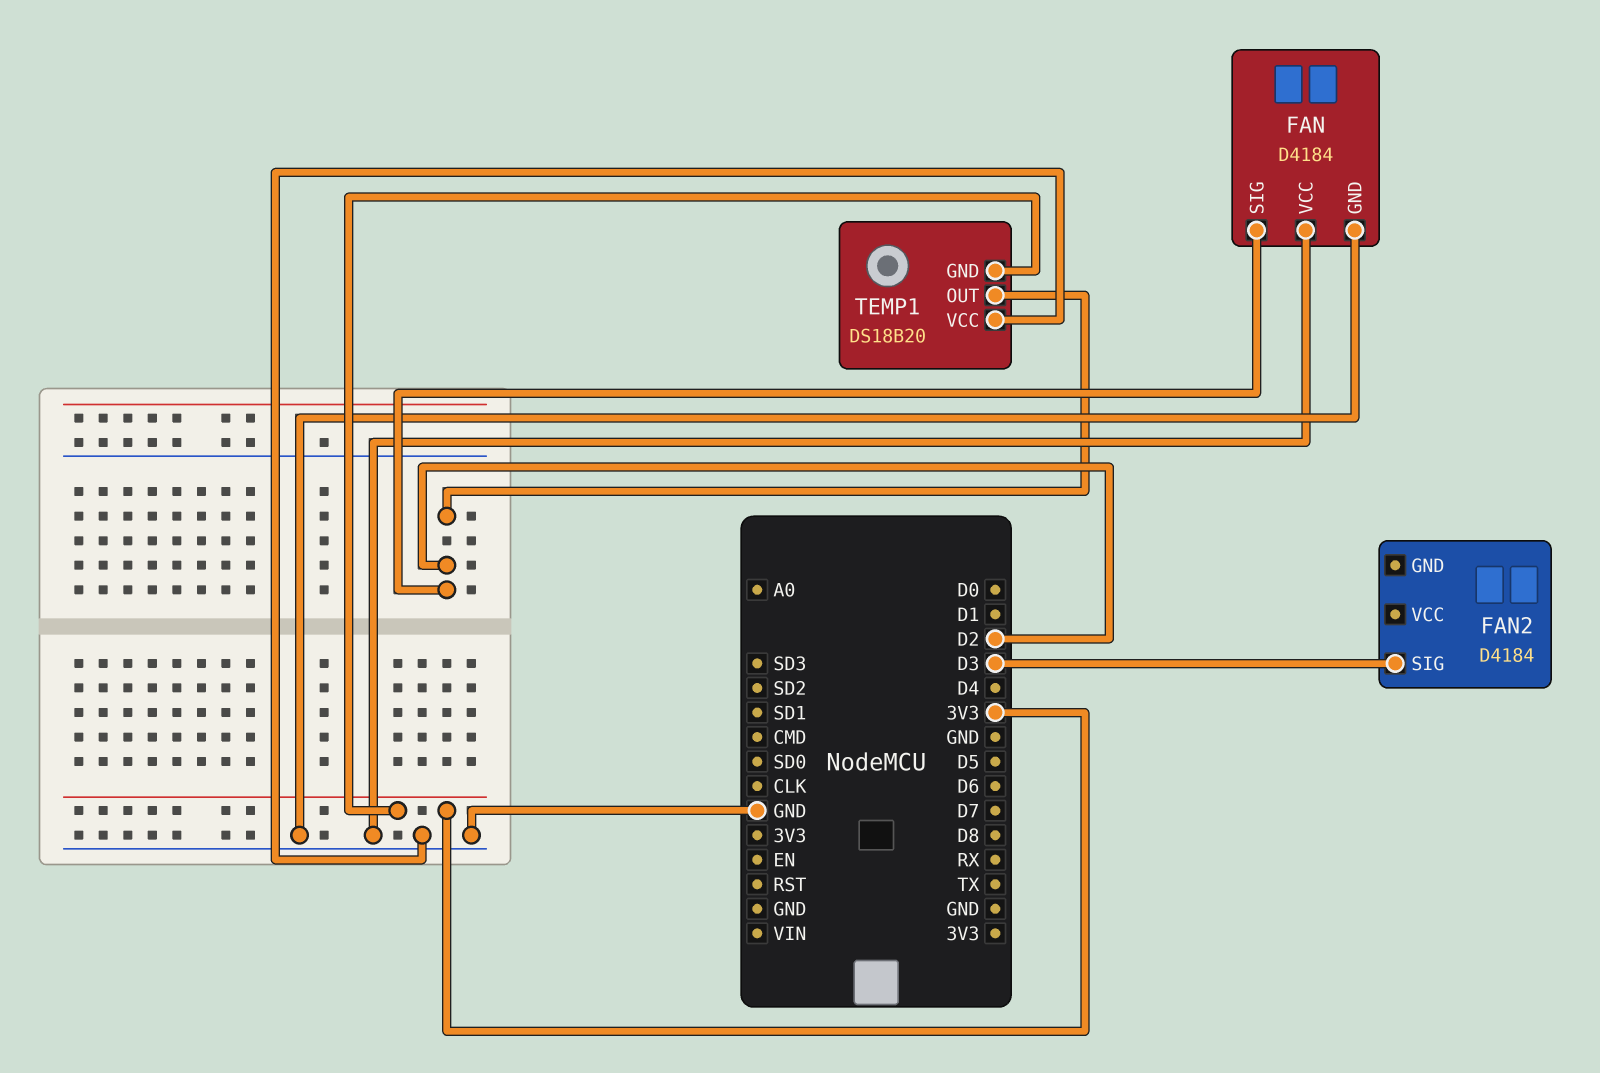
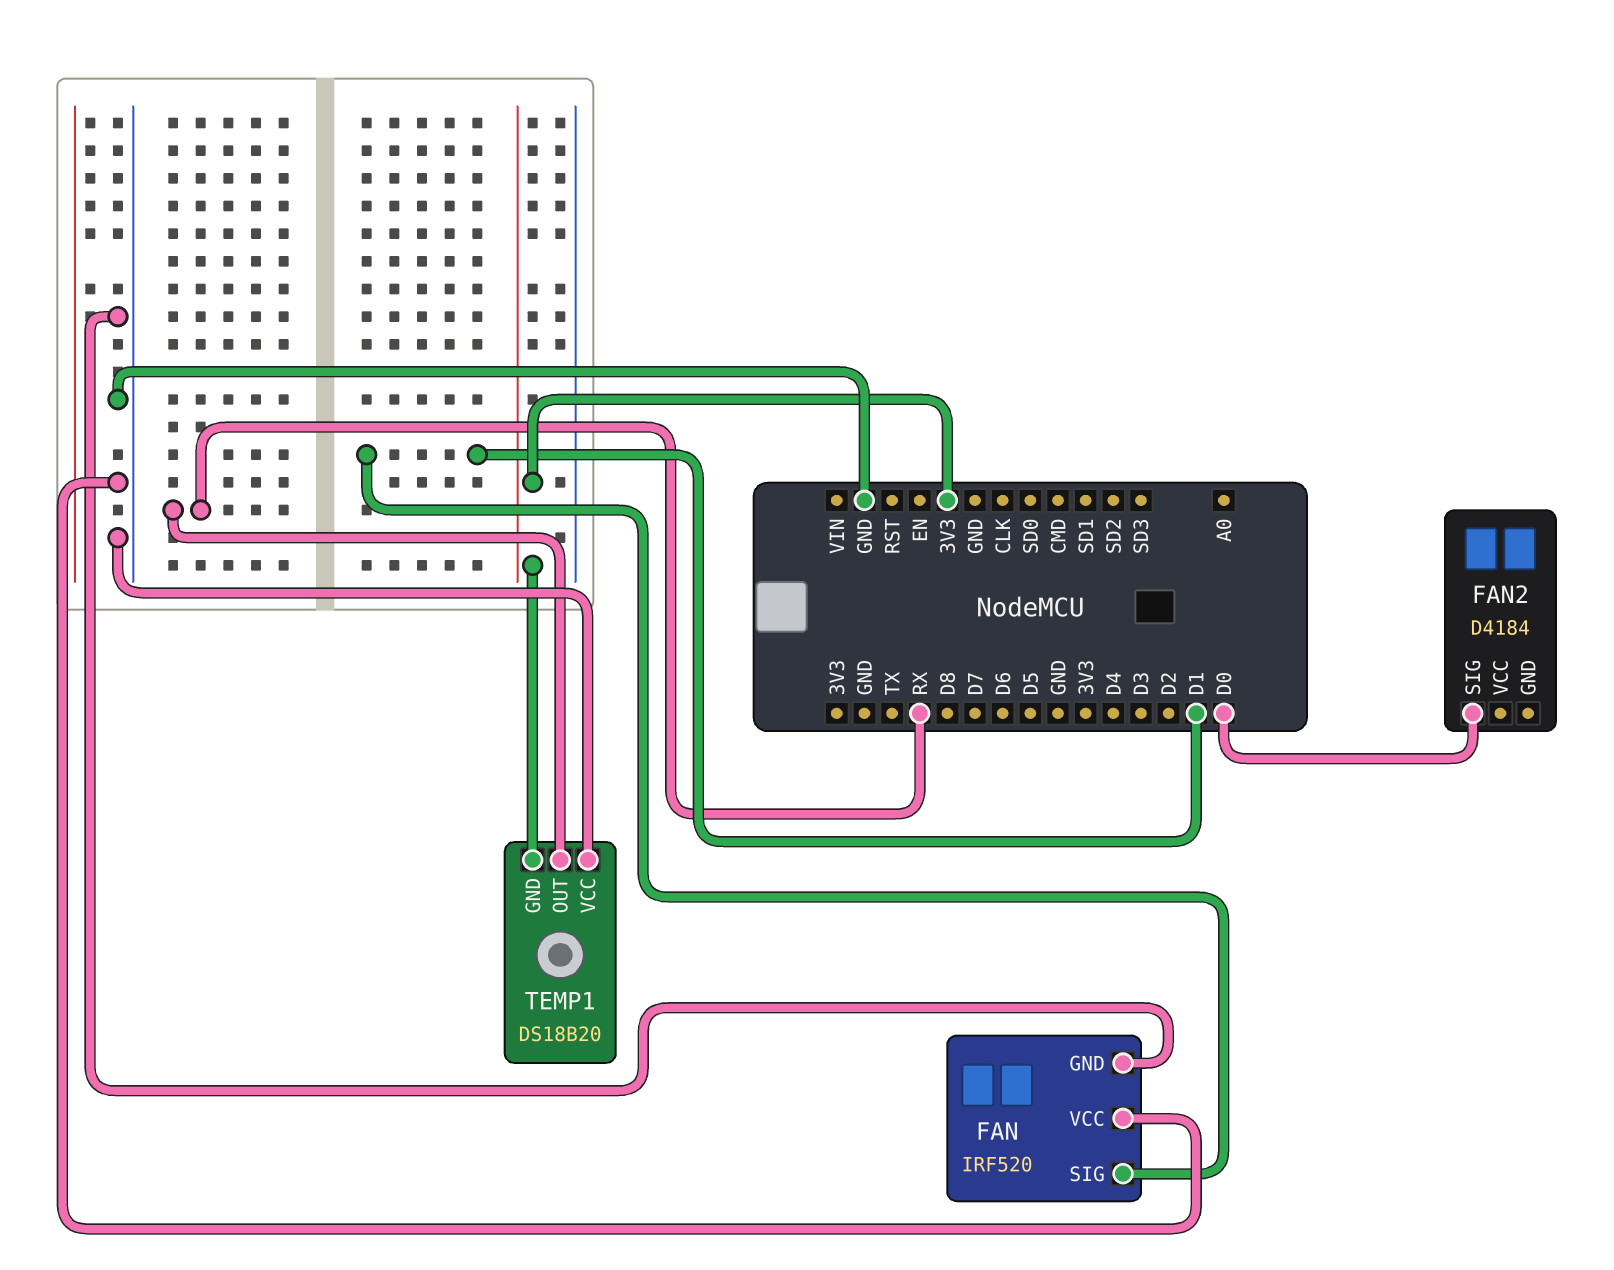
FAN: D4184 -> IRF520
FAN pin SIG: D2 -> D1
FAN2 pin SIG: D3 -> D0
TEMP1 pin OUT: D2 -> RX

